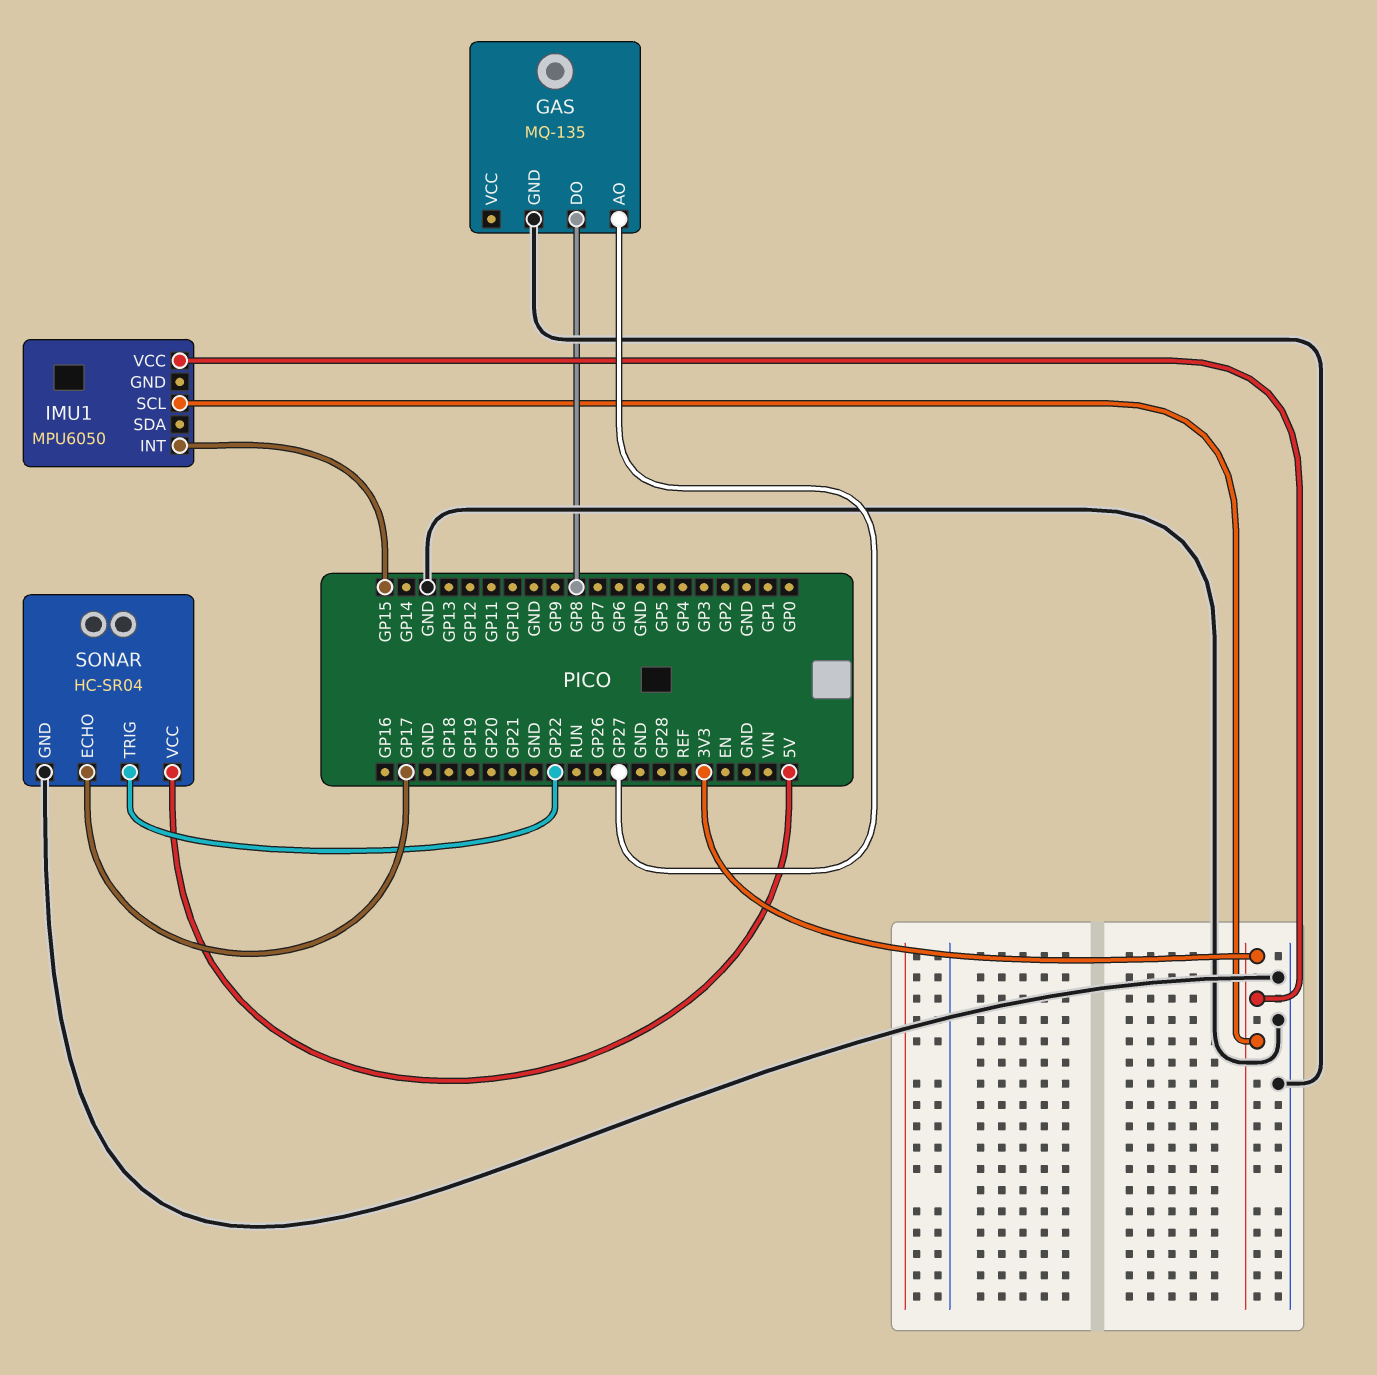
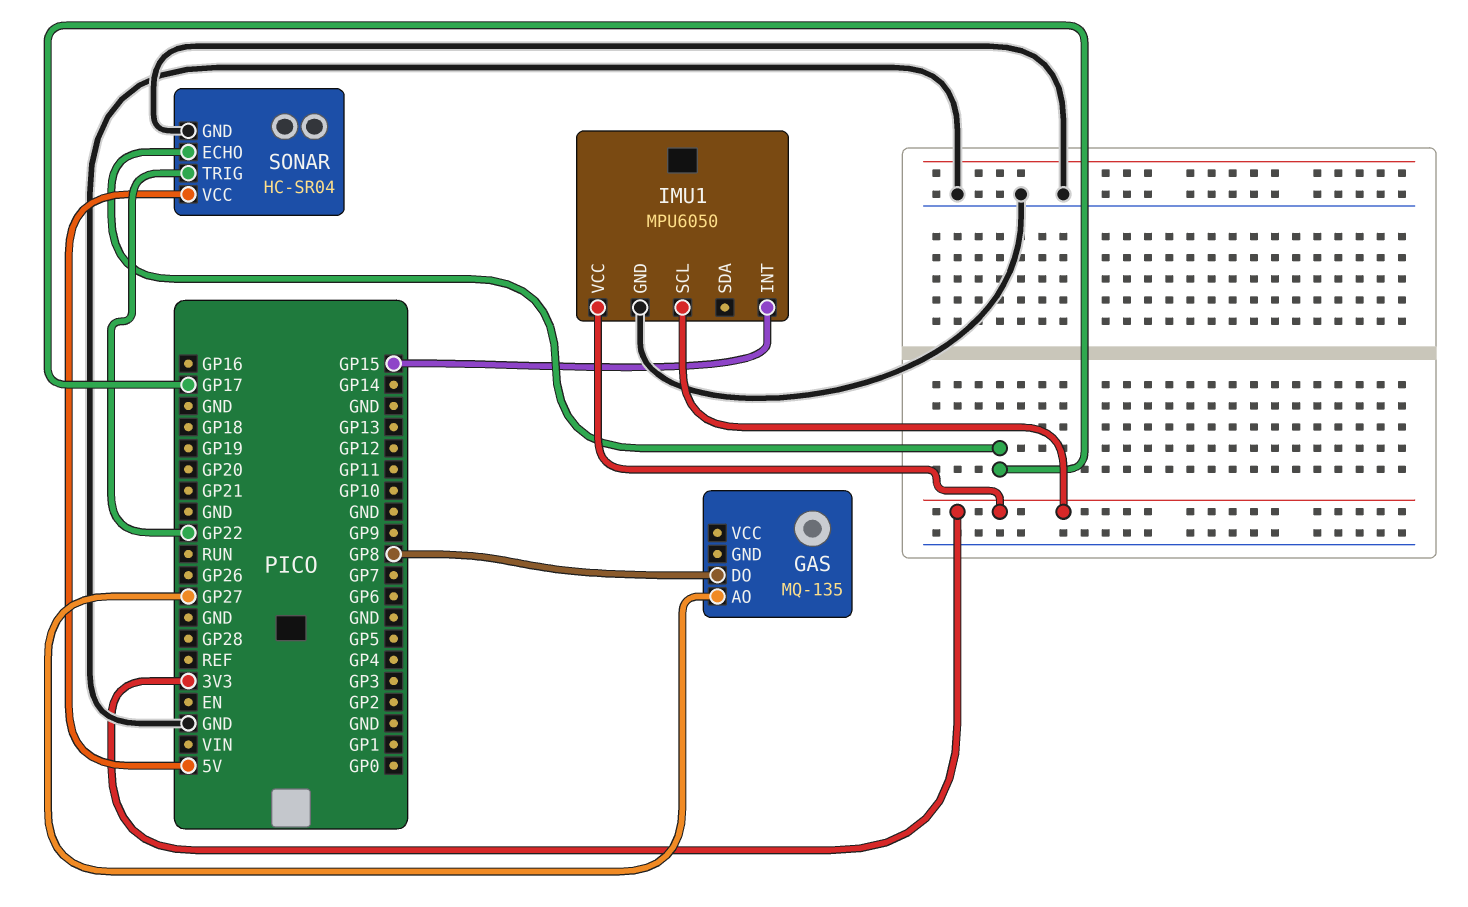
GAS pin GND: GND -> none
IMU1 pin GND: none -> GND

